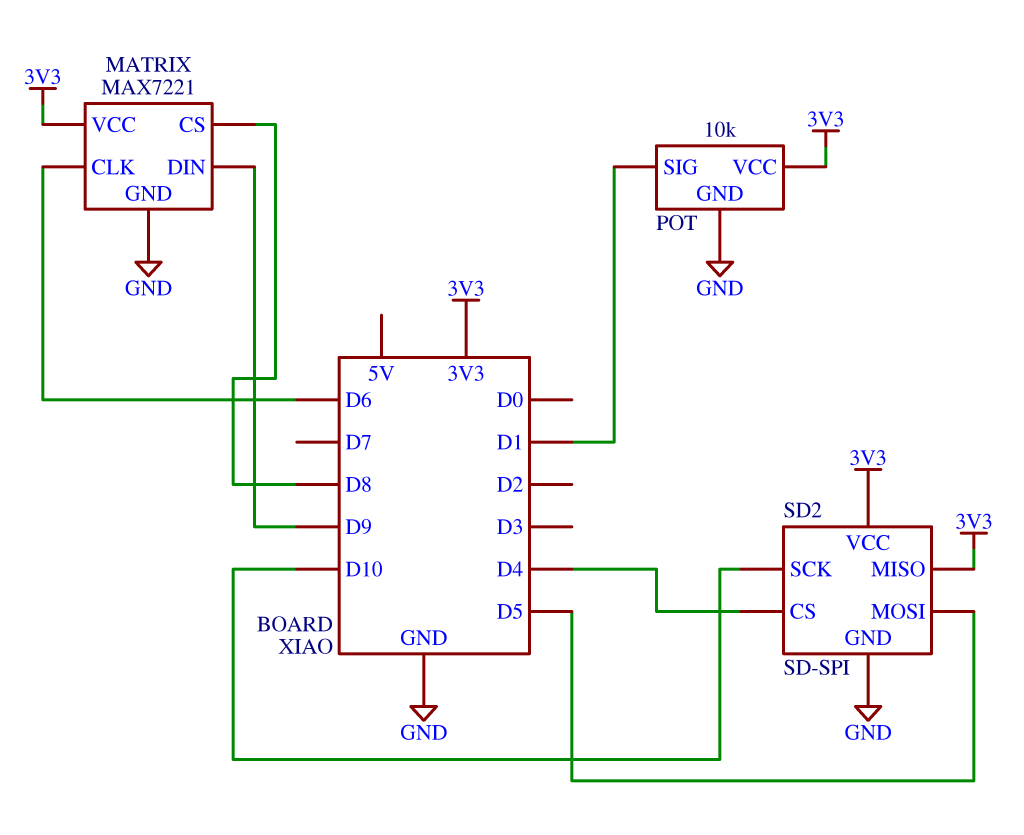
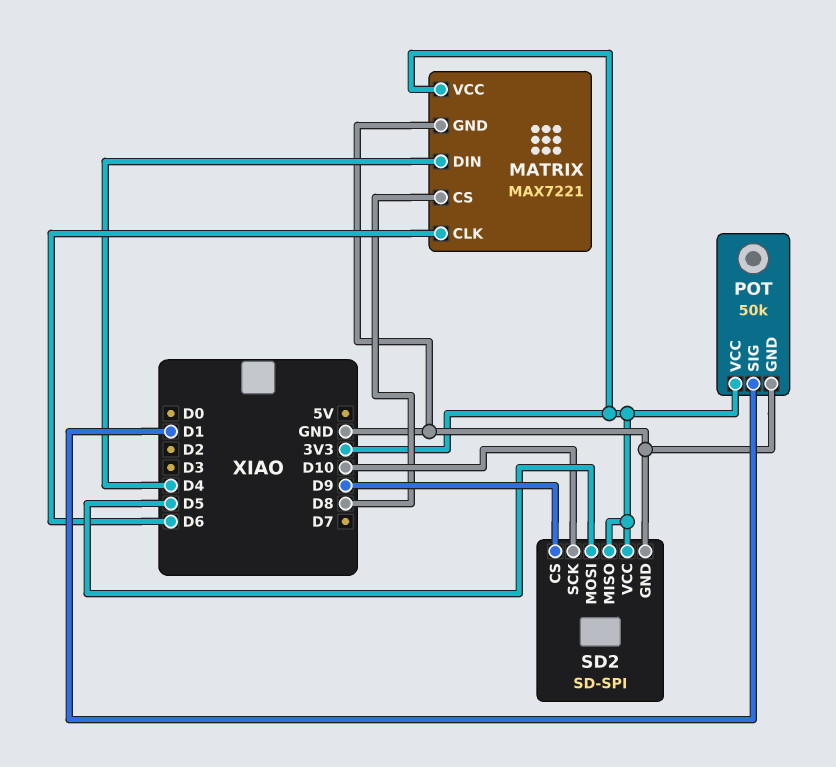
MATRIX pin DIN: D9 -> D4
POT: 10k -> 50k
SD2 pin CS: D4 -> D9

